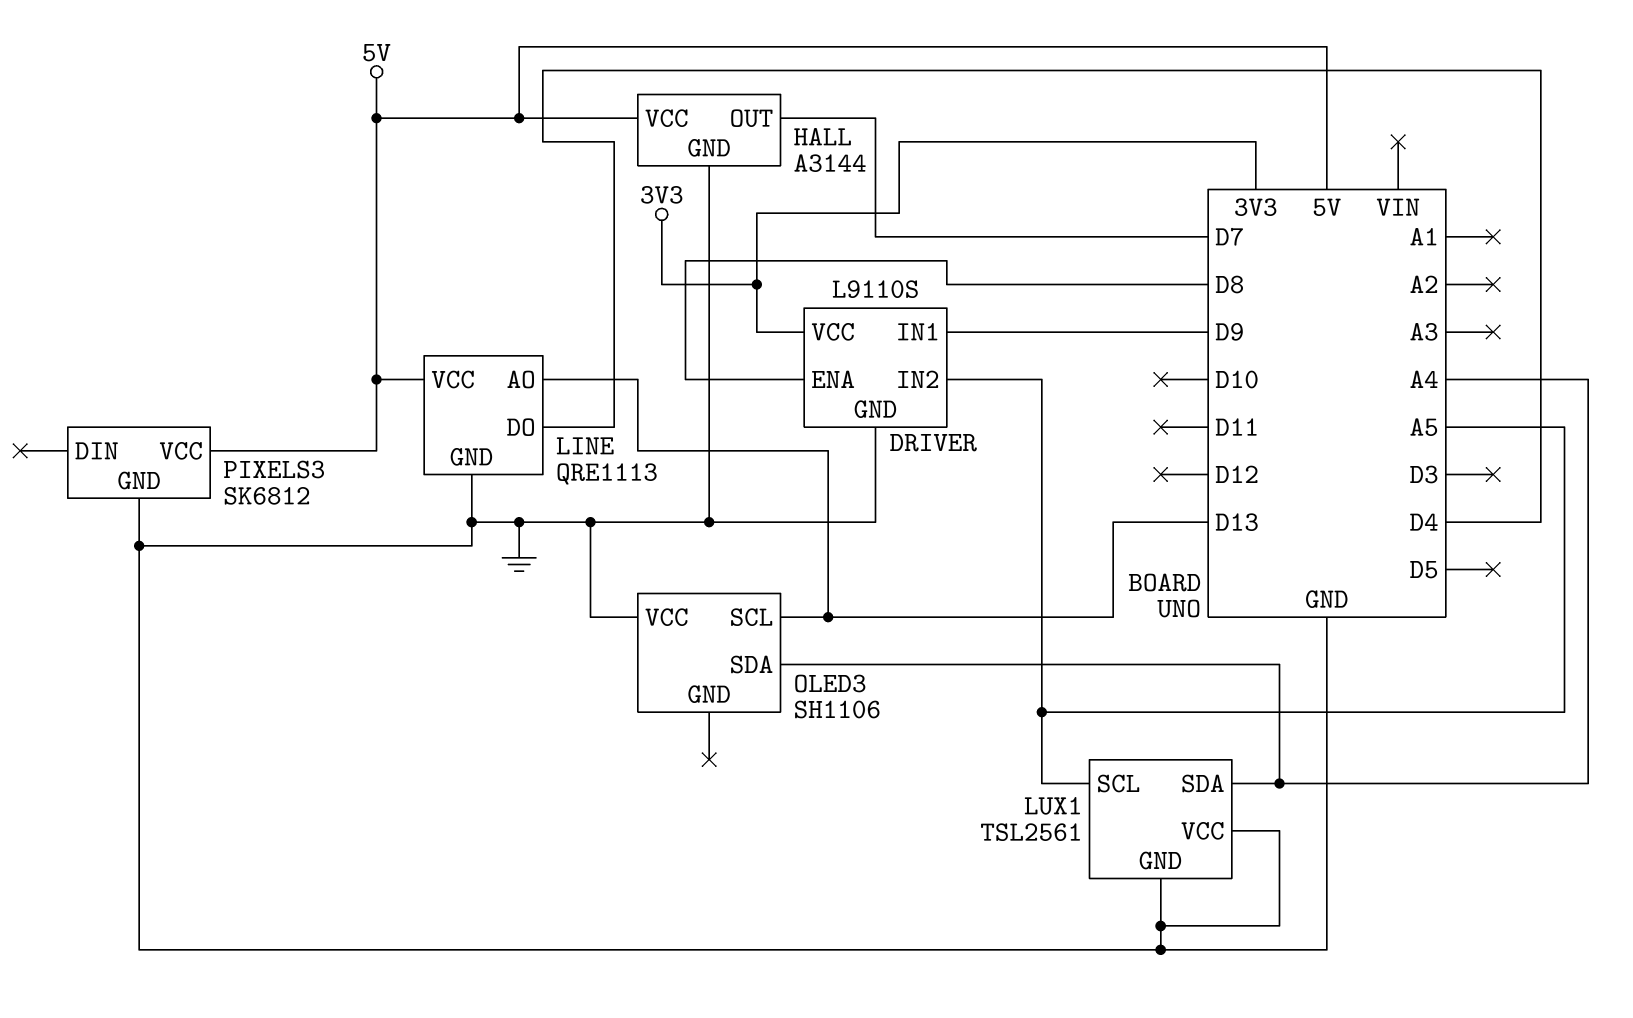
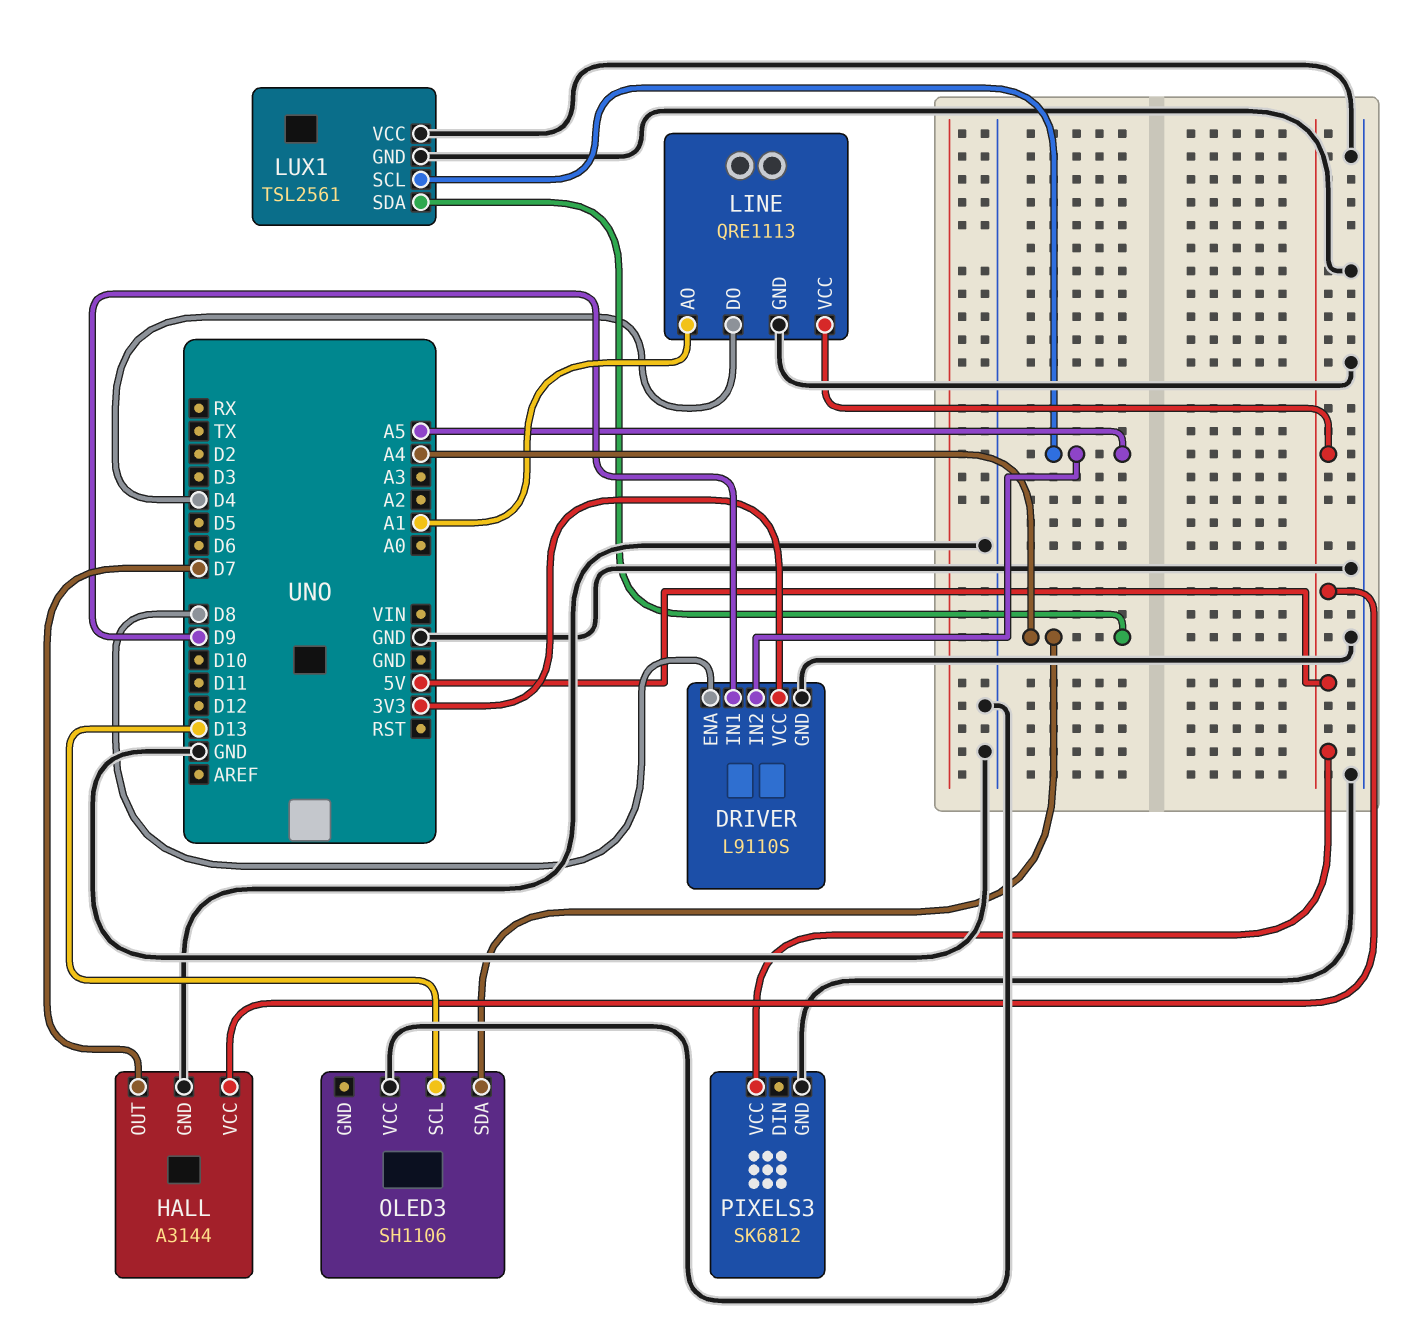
LINE pin AO: D13 -> A1

